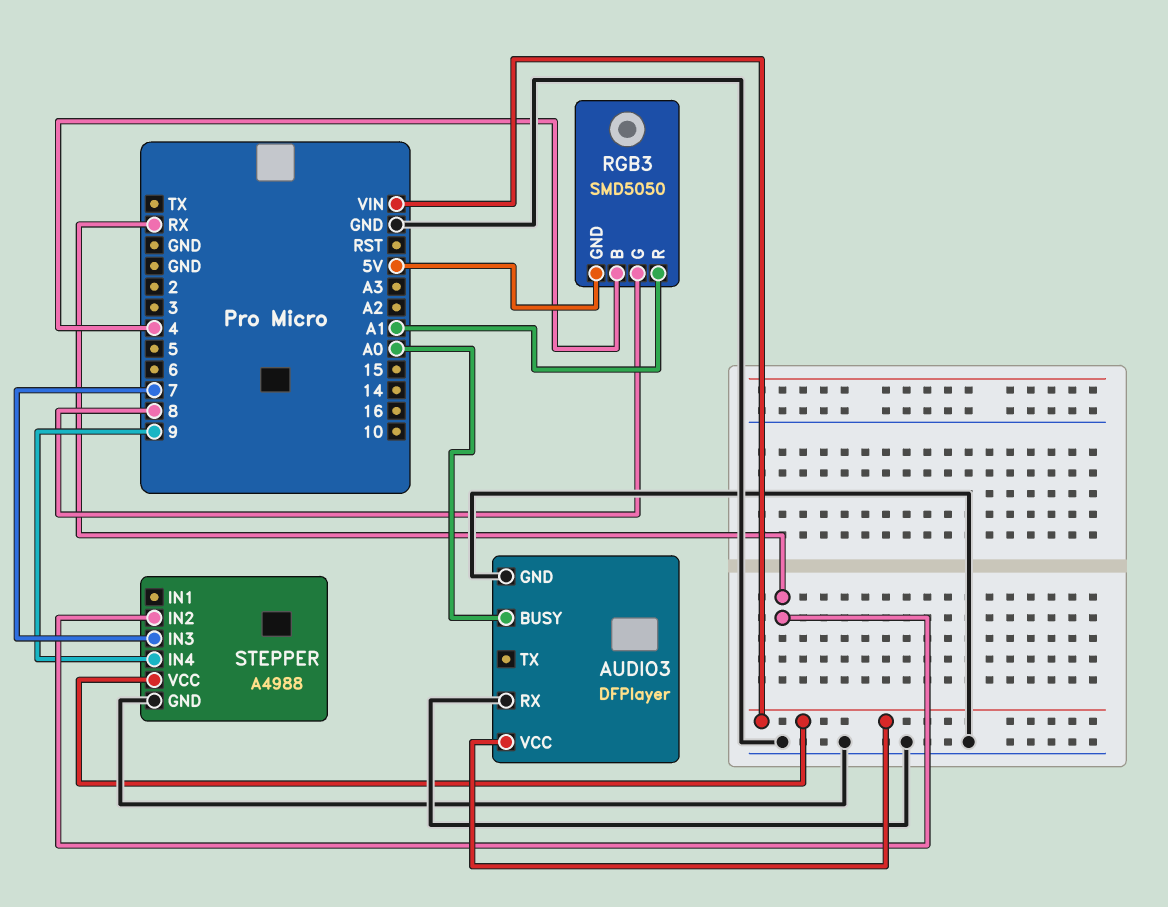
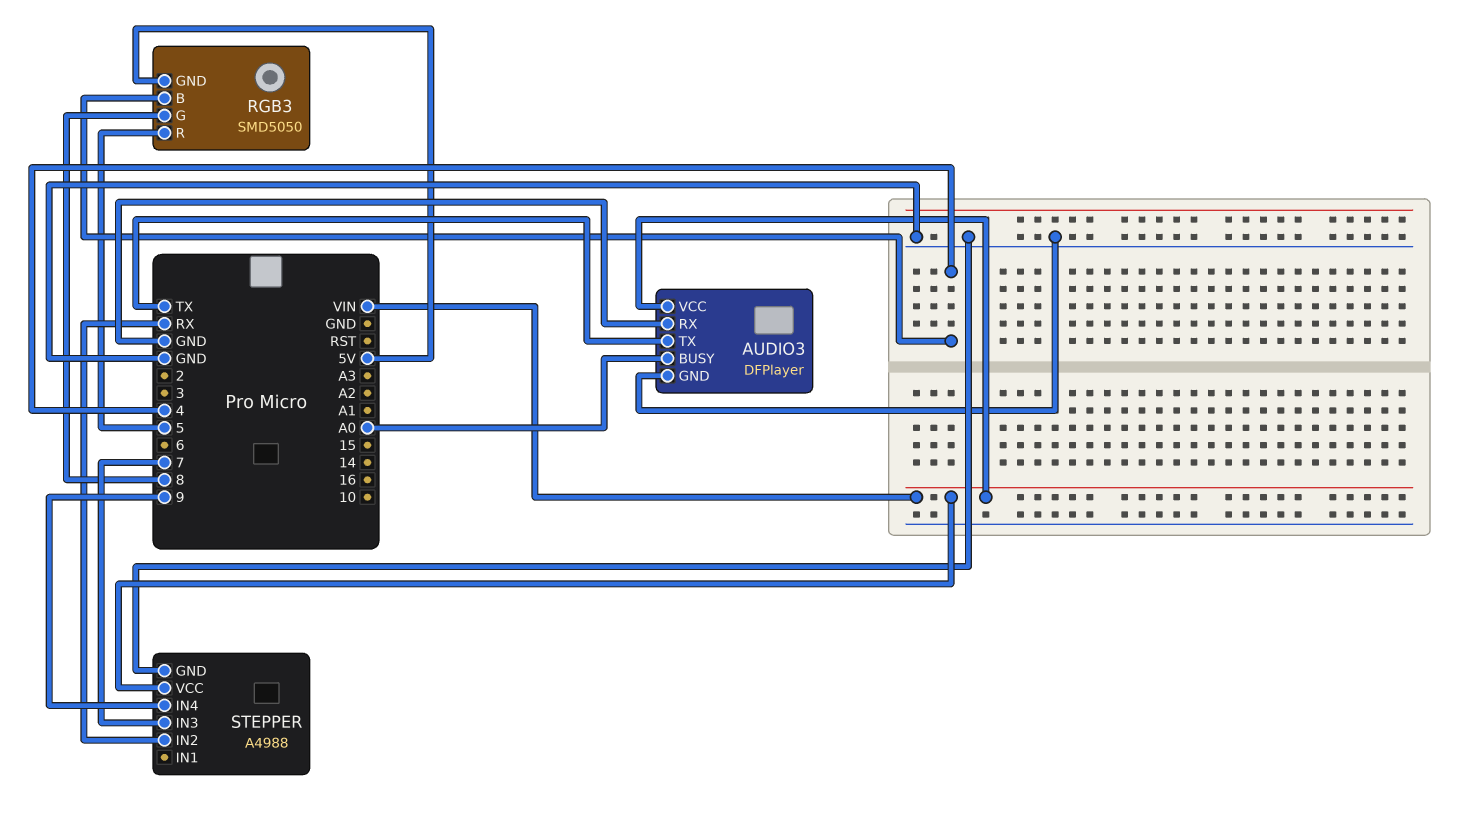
AUDIO3 pin TX: none -> TX
RGB3 pin R: A1 -> 5

